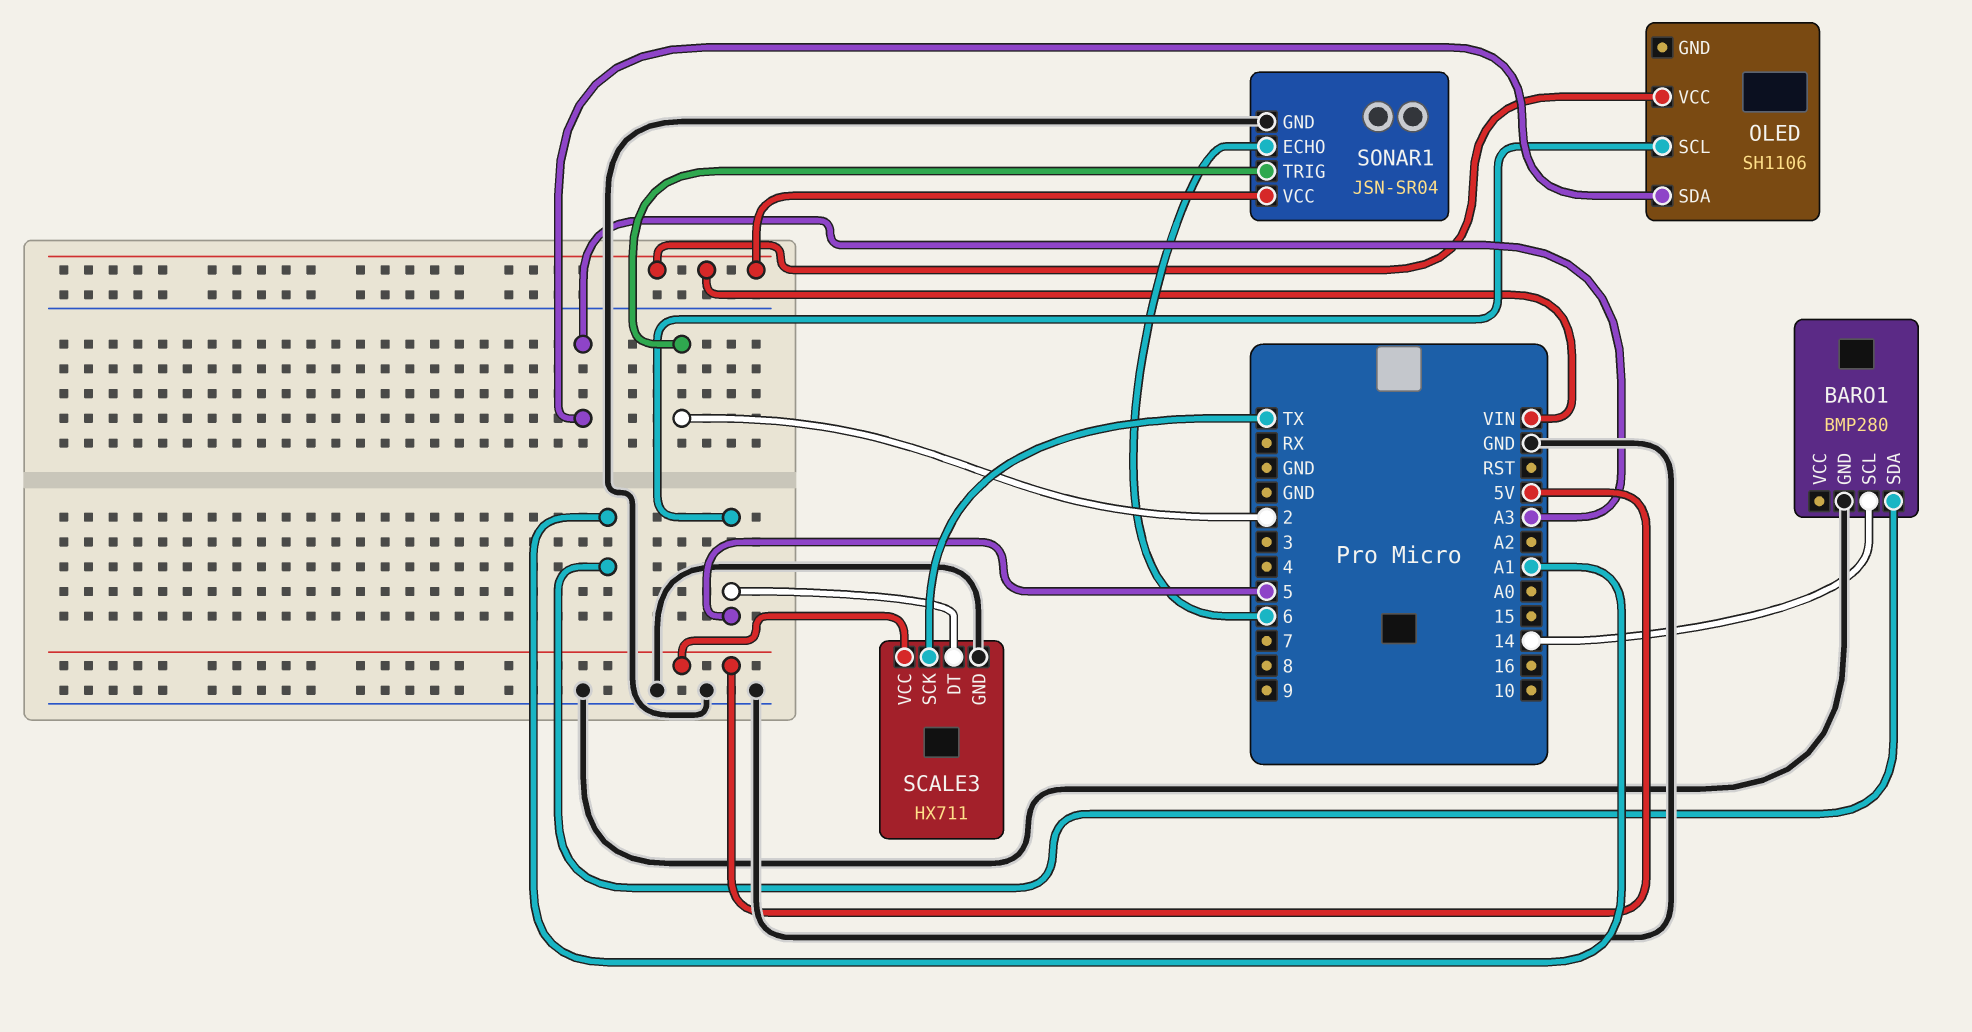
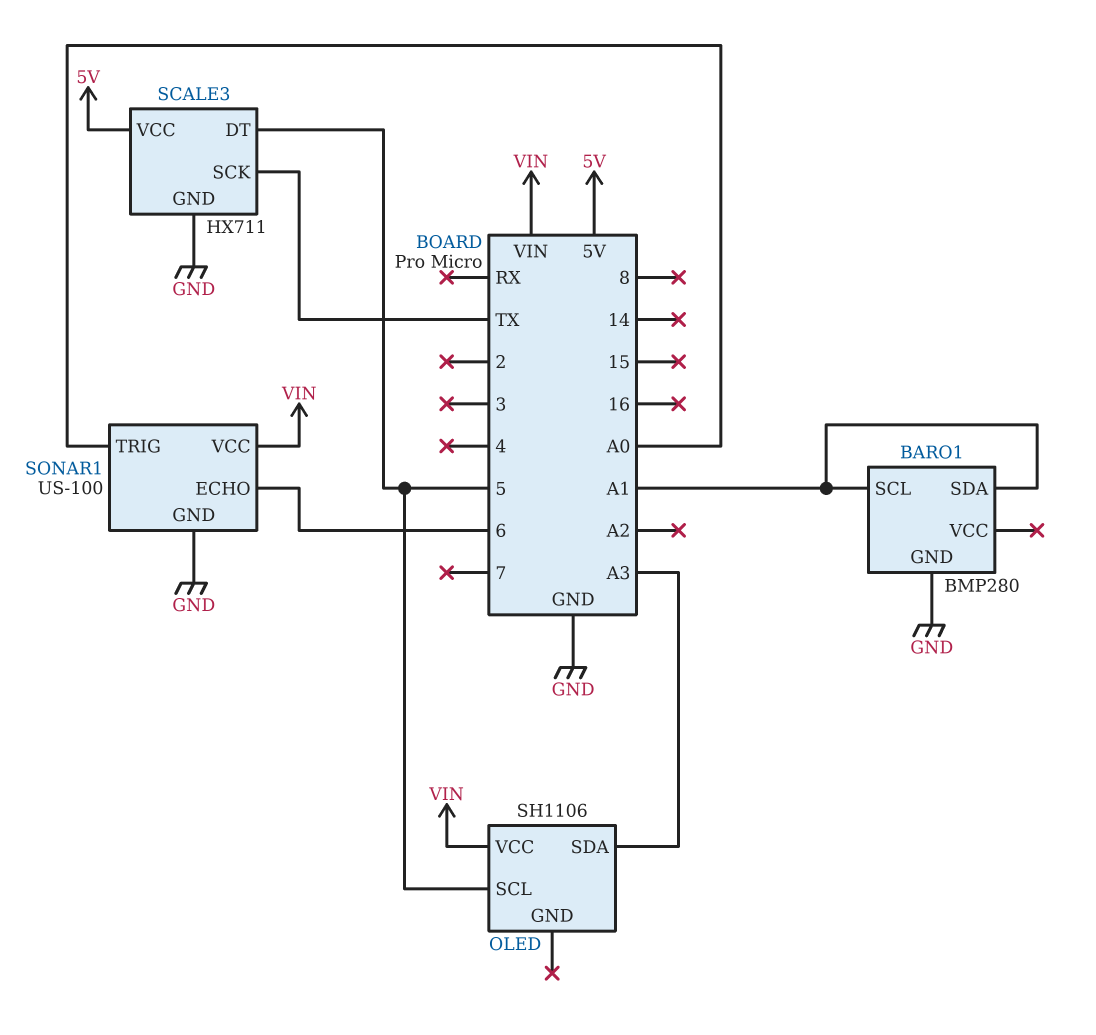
BARO1 pin SCL: 14 -> A1
SONAR1: JSN-SR04 -> US-100
SONAR1 pin TRIG: 2 -> A0

